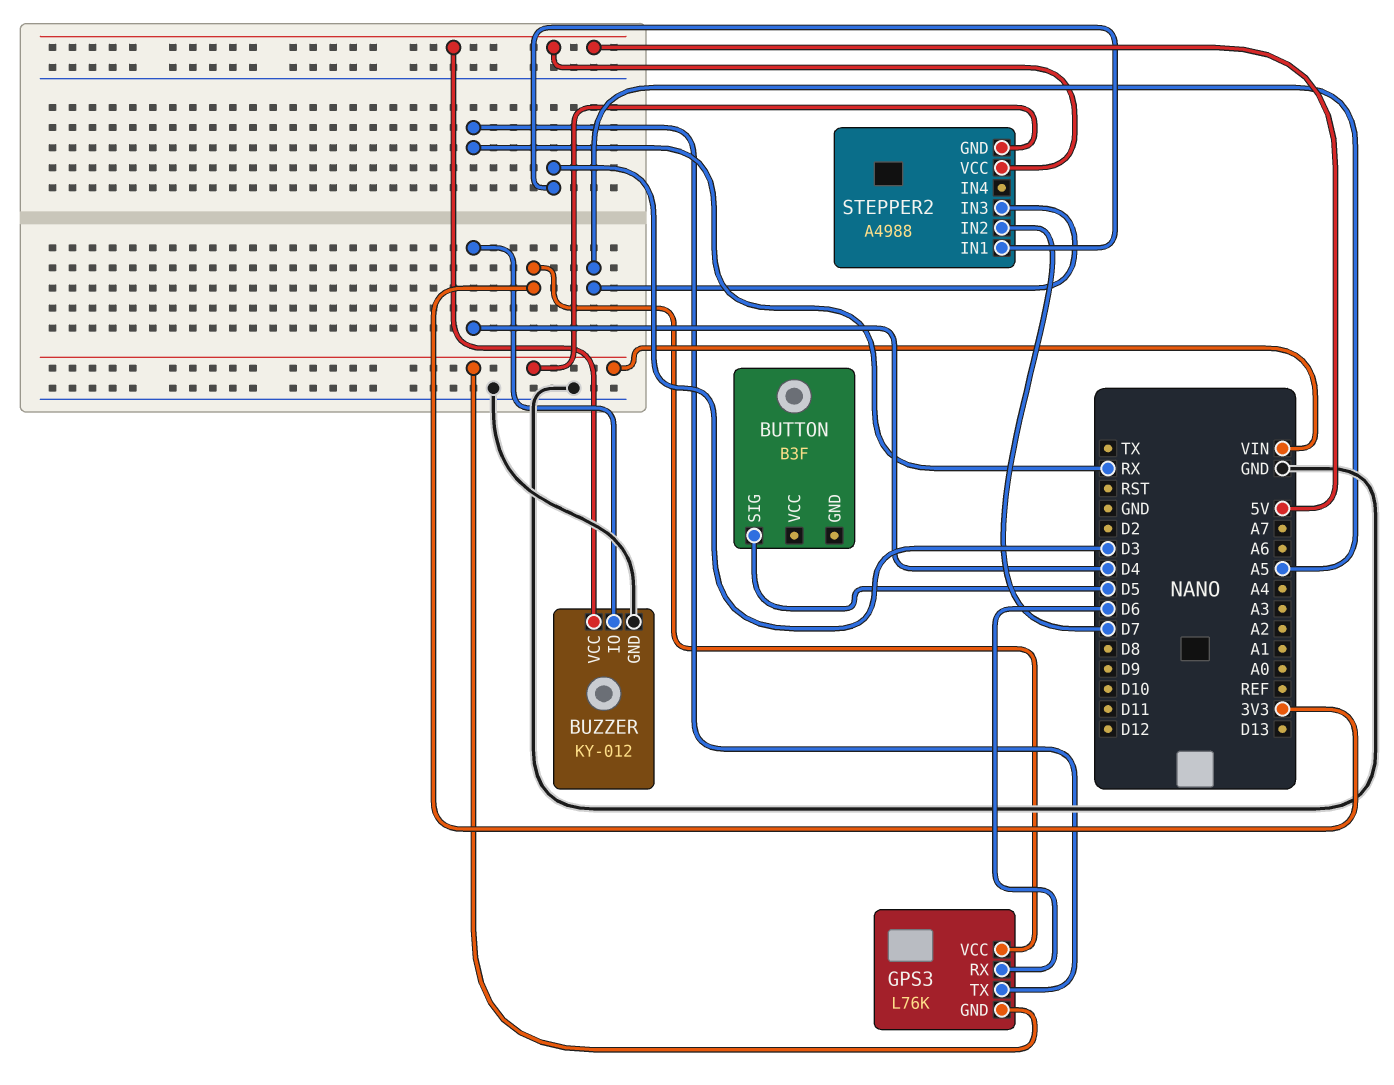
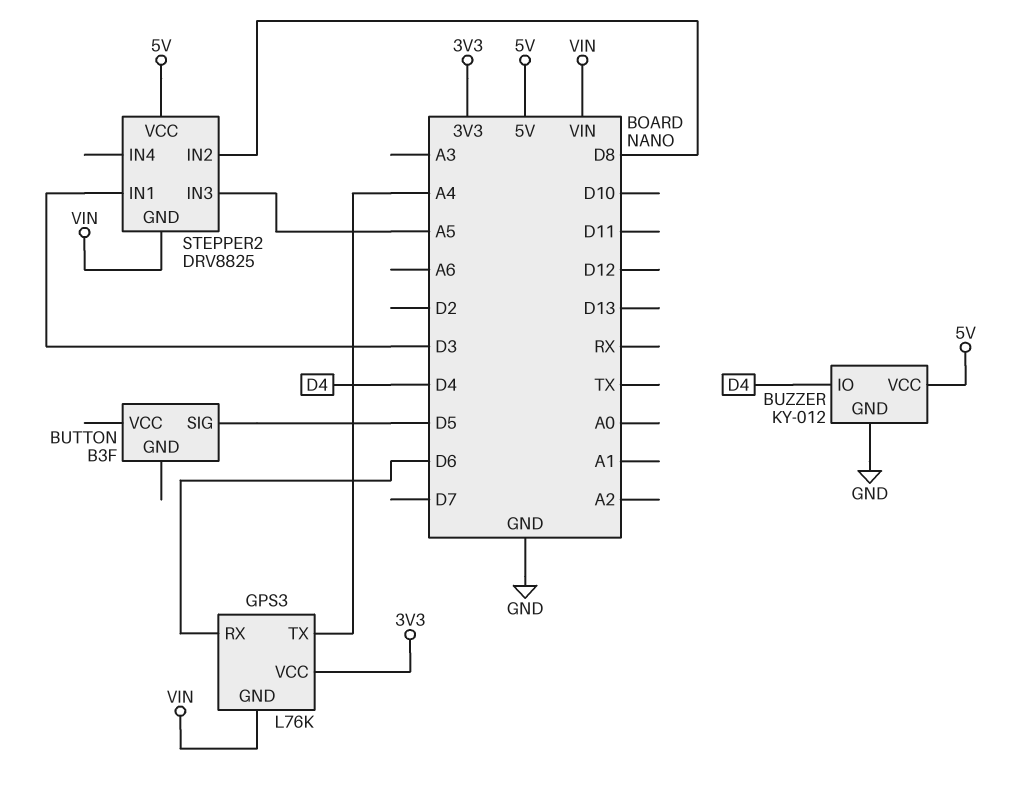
GPS3 pin TX: RX -> A4
STEPPER2: A4988 -> DRV8825
STEPPER2 pin IN2: D7 -> D8

